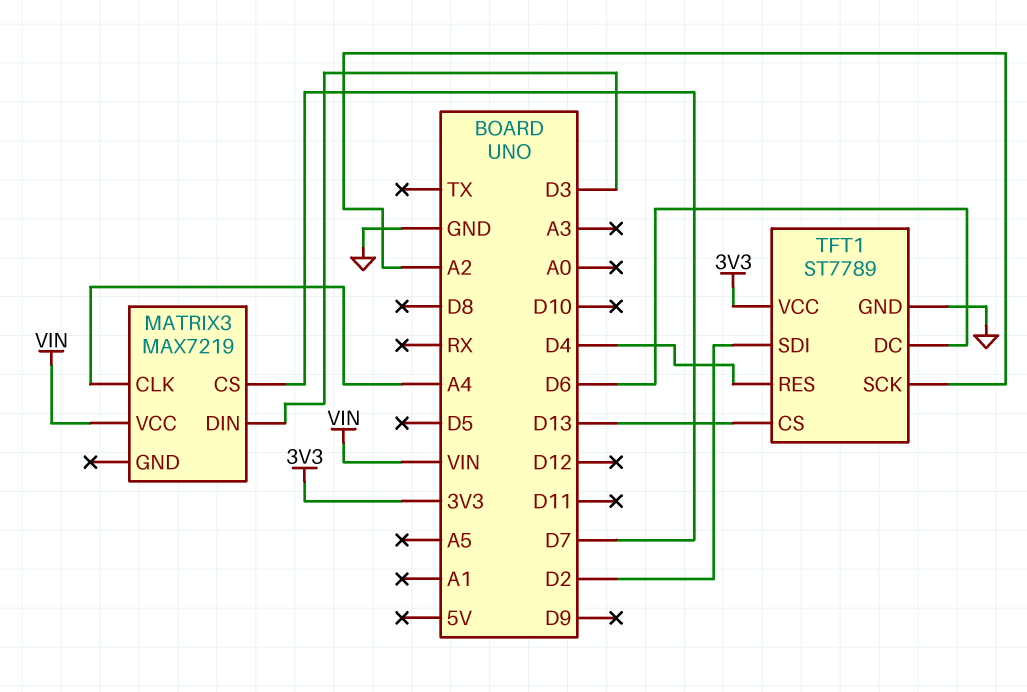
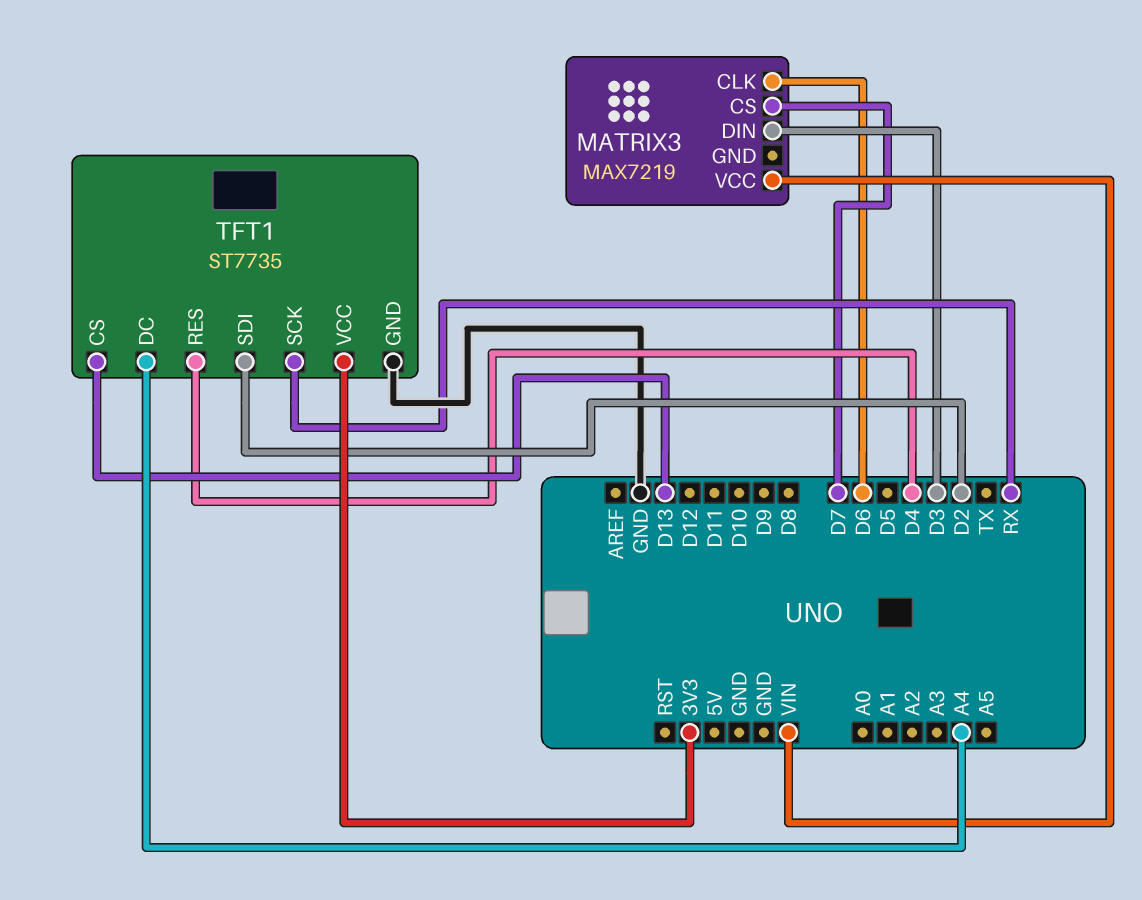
MATRIX3 pin CLK: A4 -> D6
TFT1: ST7789 -> ST7735
TFT1 pin DC: D6 -> A4
TFT1 pin SCK: A2 -> RX

